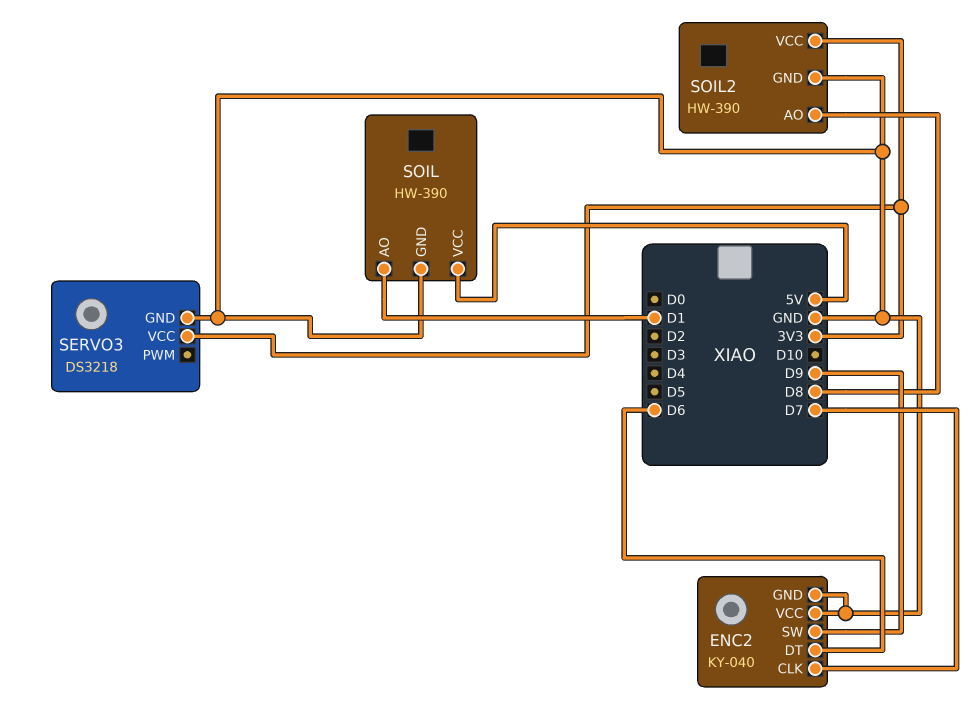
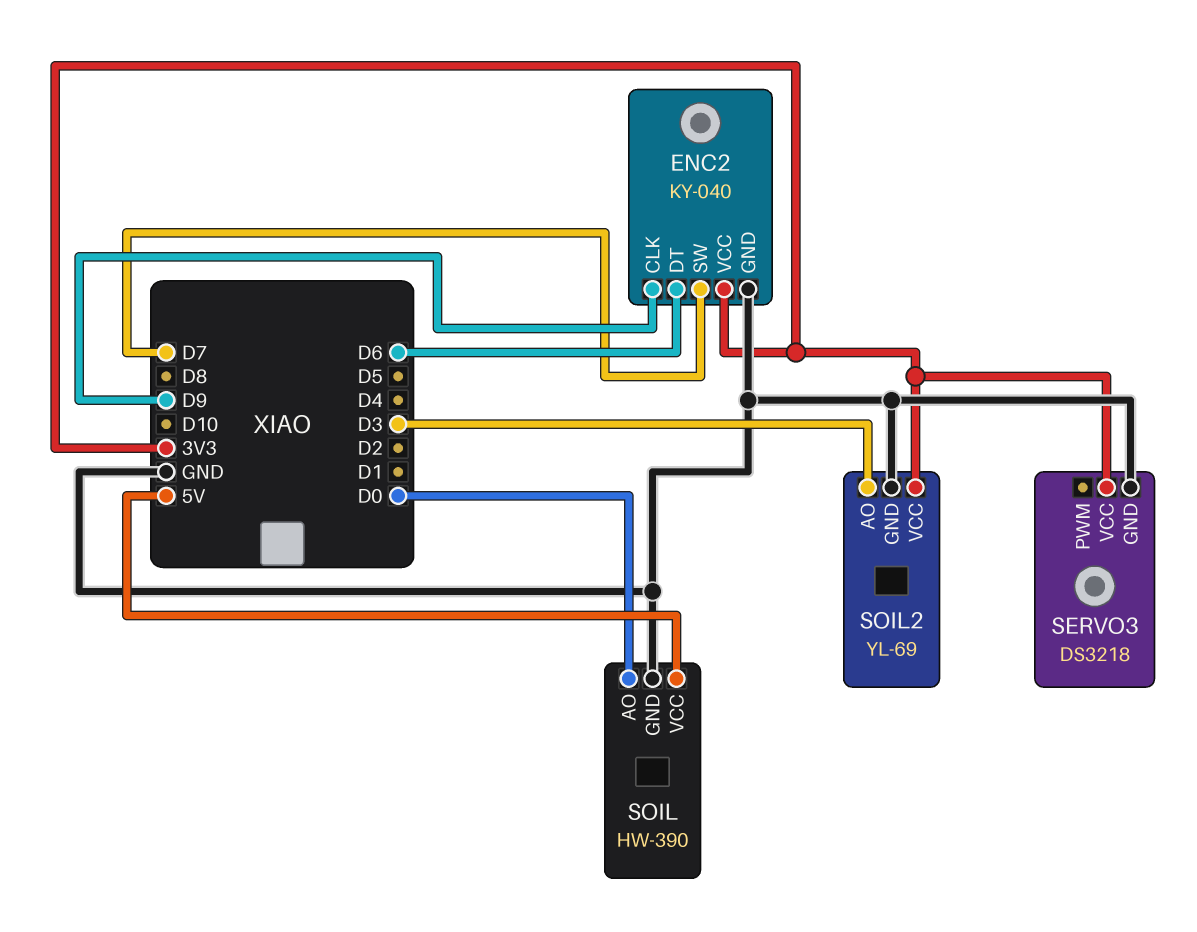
ENC2 pin CLK: D7 -> D9
ENC2 pin SW: D9 -> D7
ENC2 pin VCC: GND -> 3V3
SOIL pin AO: D1 -> D0
SOIL2: HW-390 -> YL-69
SOIL2 pin AO: D8 -> D3

